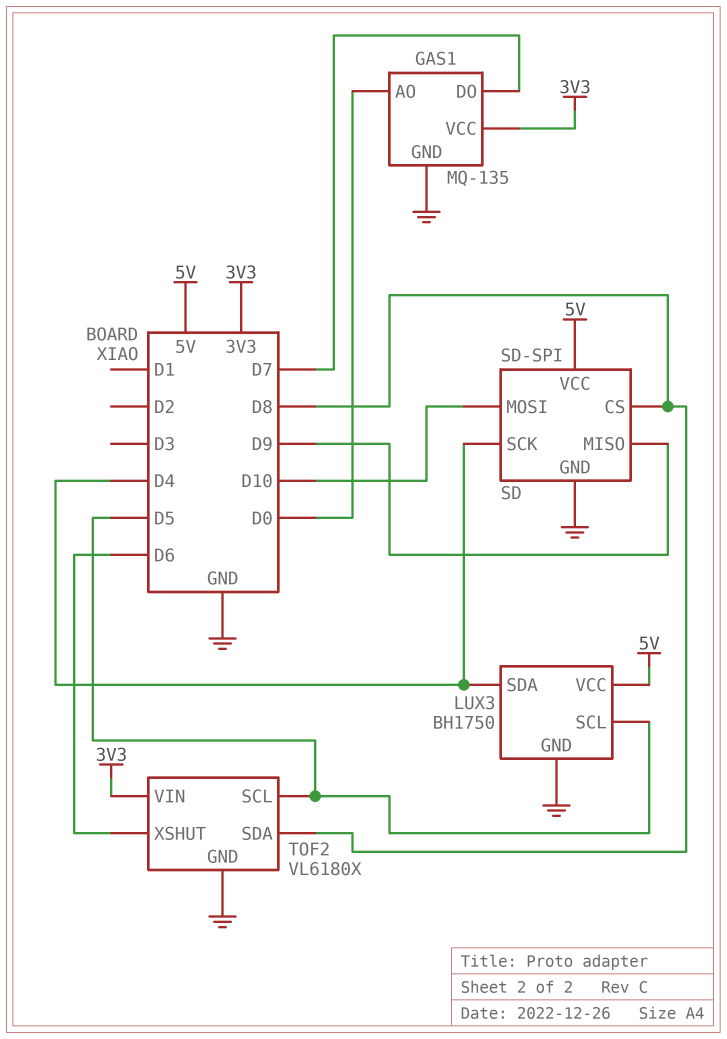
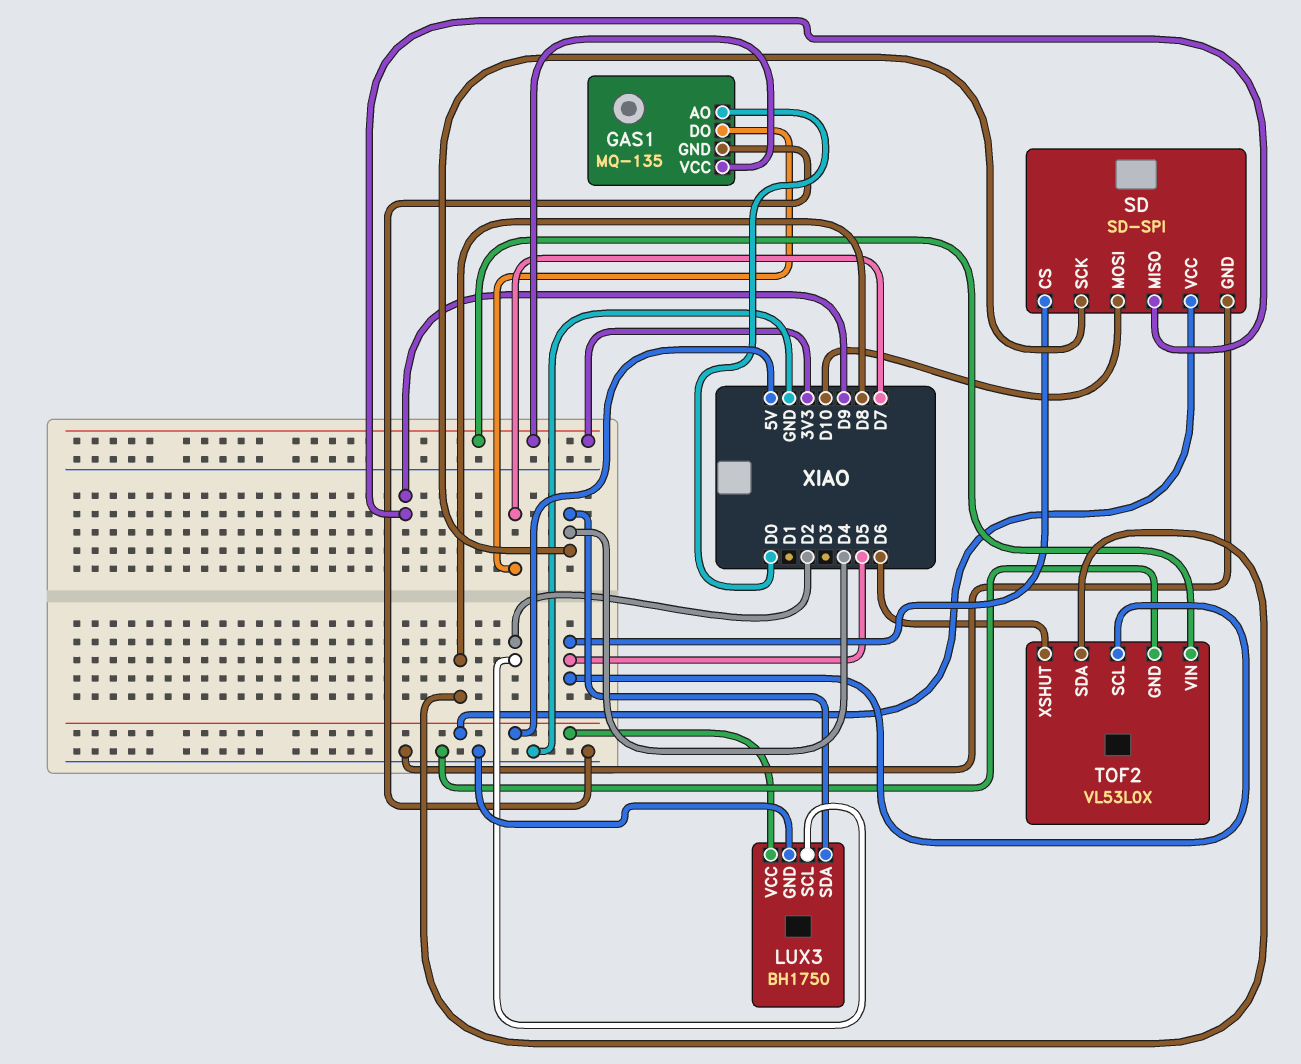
LUX3 pin SCL: D5 -> D2
SD pin CS: D8 -> D5
TOF2: VL6180X -> VL53L0X

